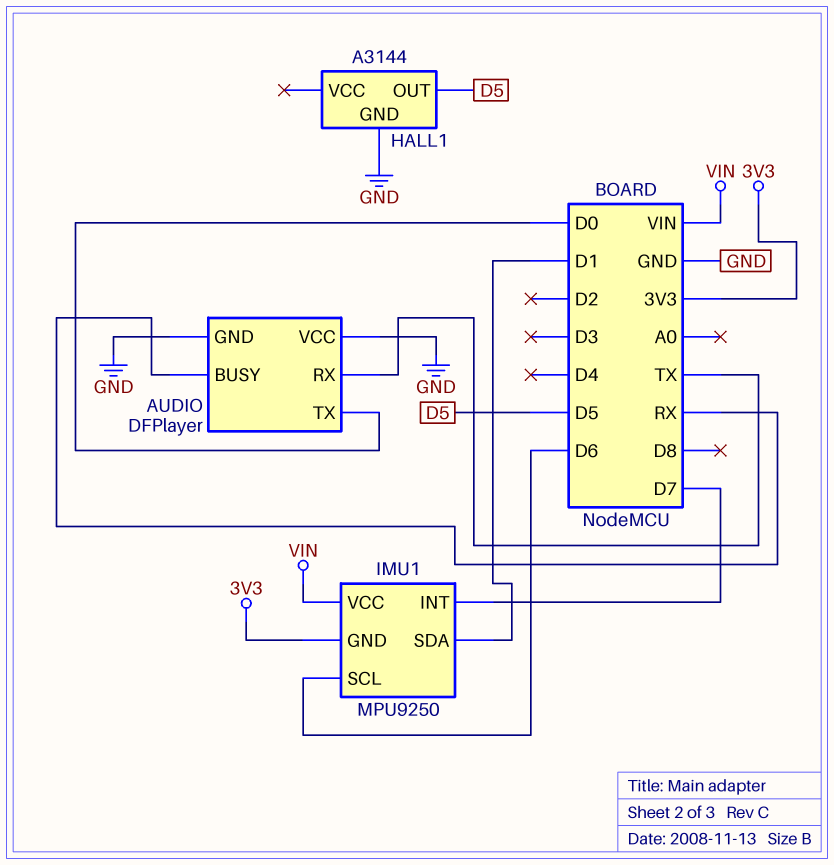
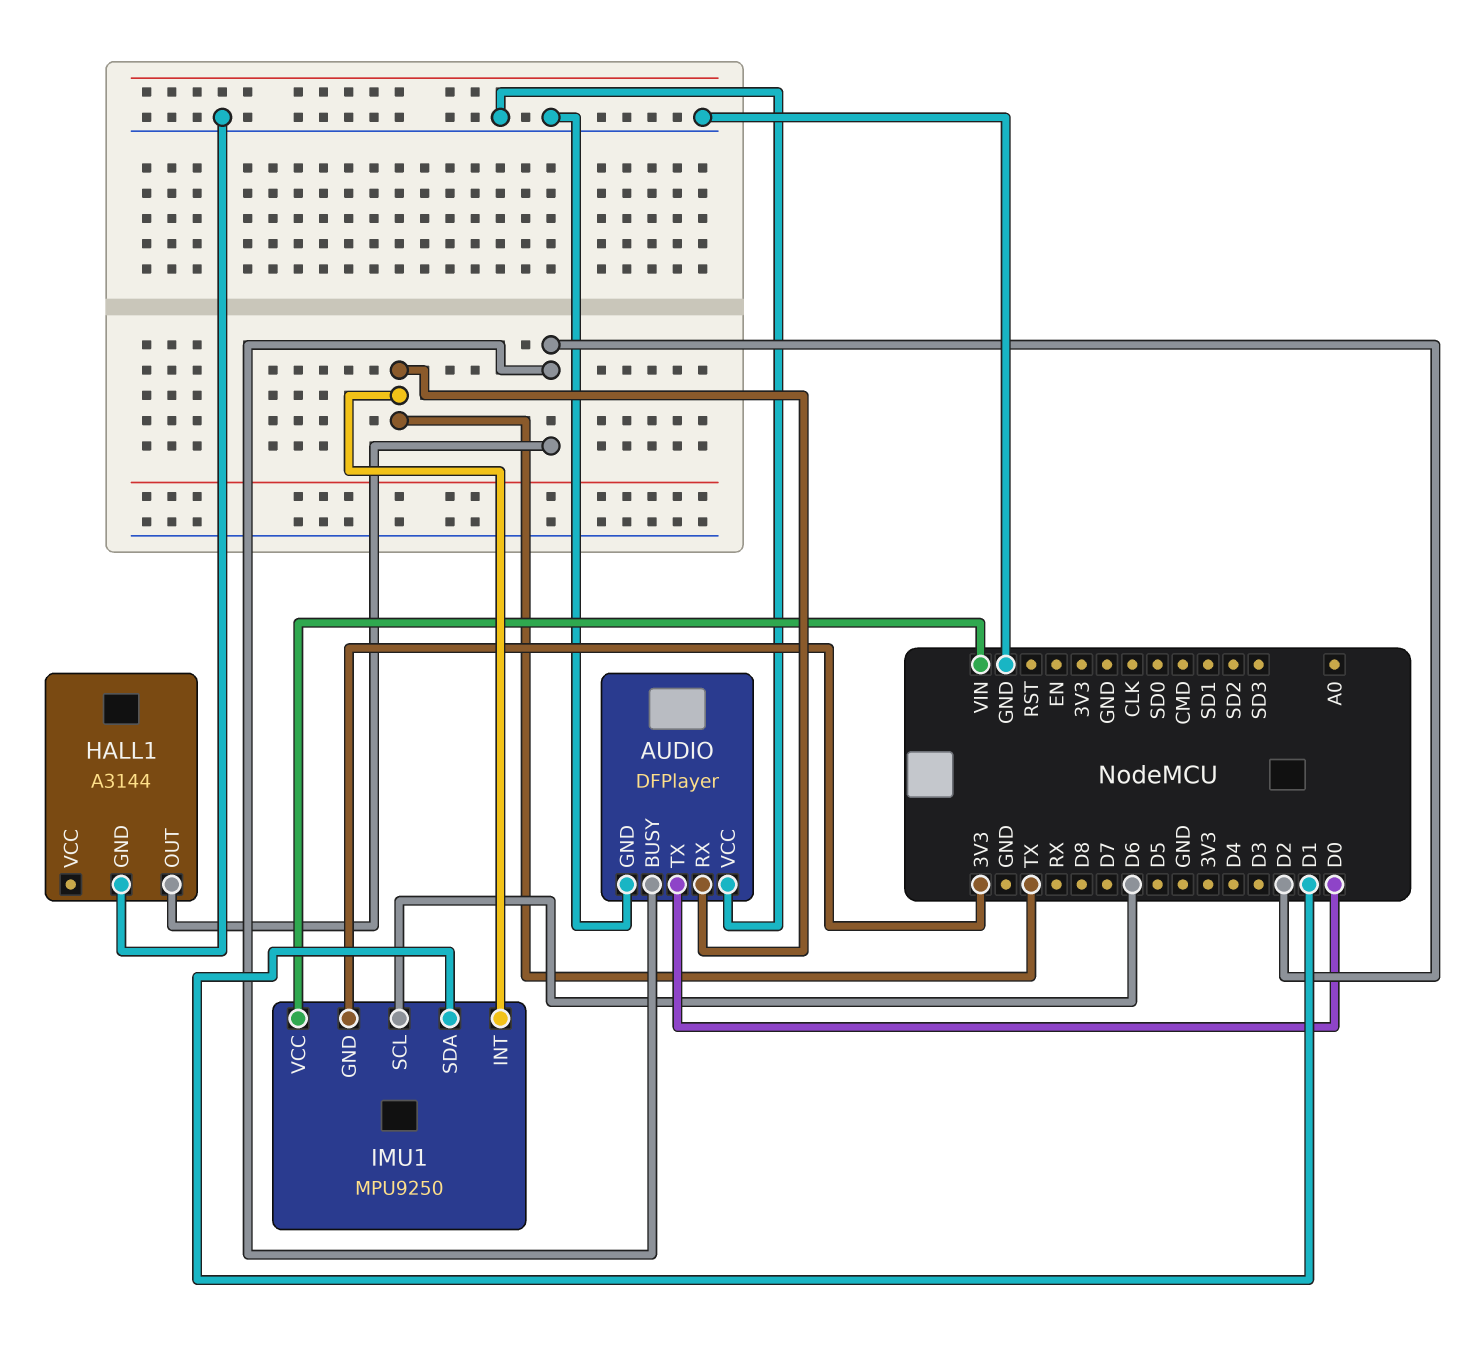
AUDIO pin BUSY: RX -> D2
HALL1 pin OUT: D5 -> D2
IMU1 pin INT: D7 -> TX

